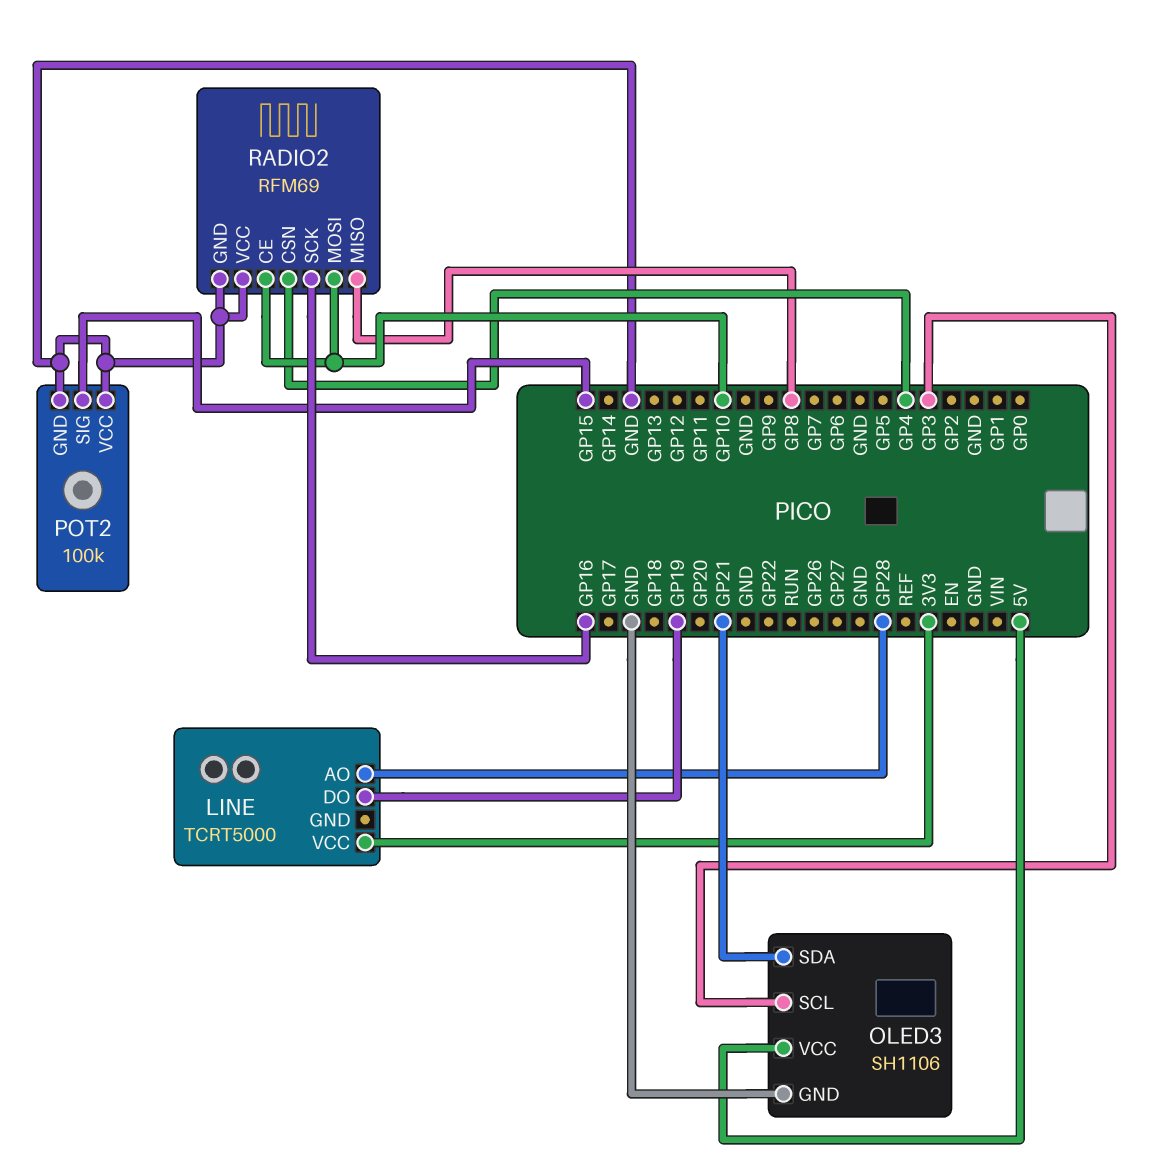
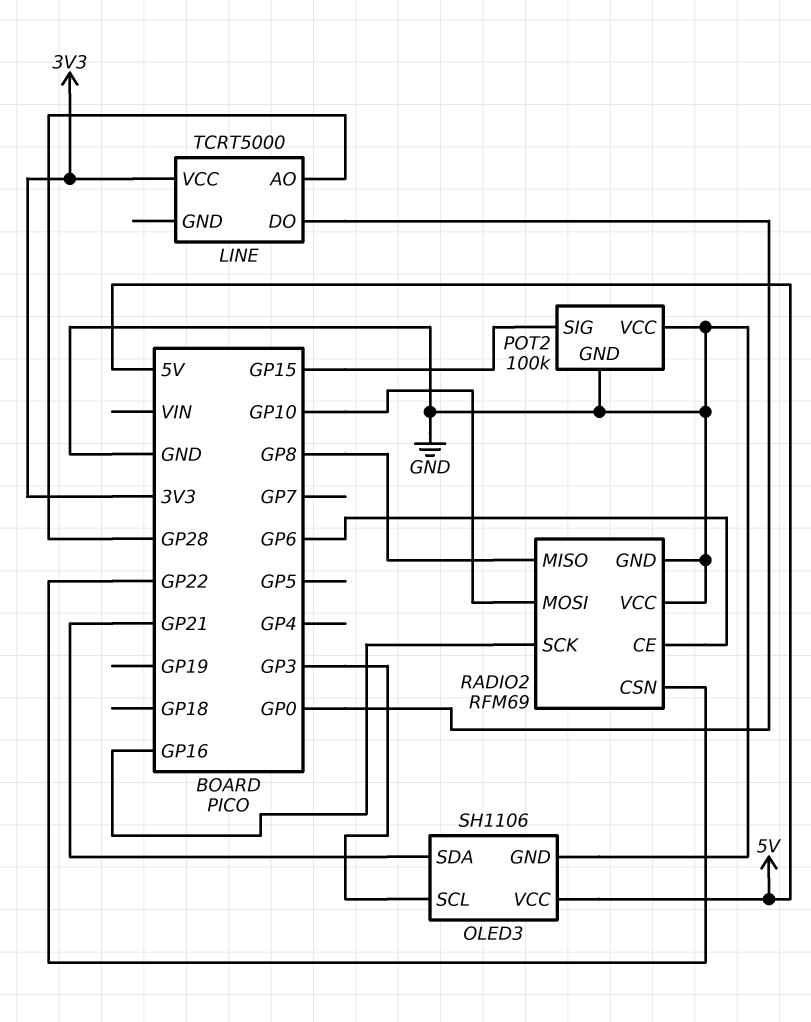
LINE pin DO: GP19 -> GP0
RADIO2 pin CE: GP10 -> GP6
RADIO2 pin CSN: GP4 -> GP22

